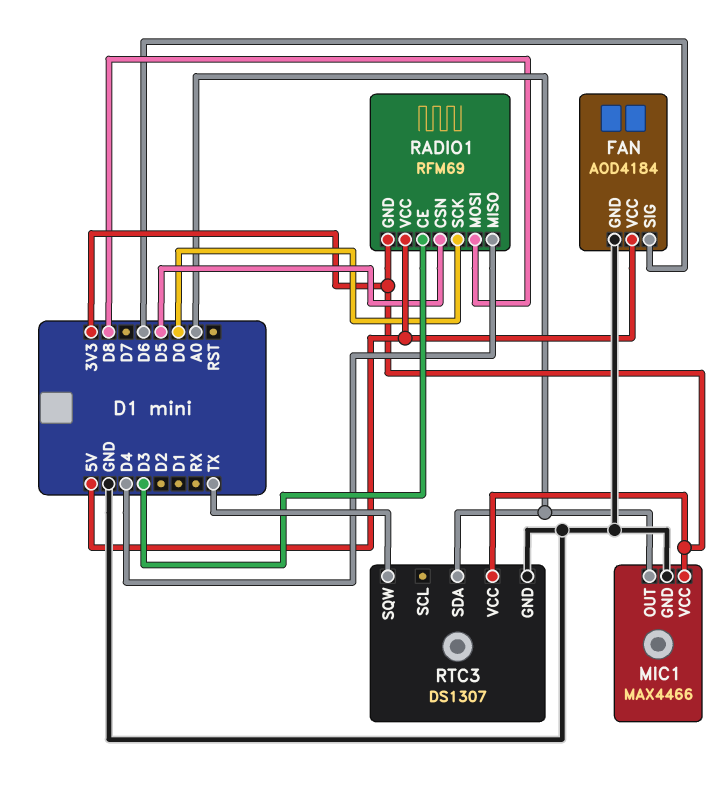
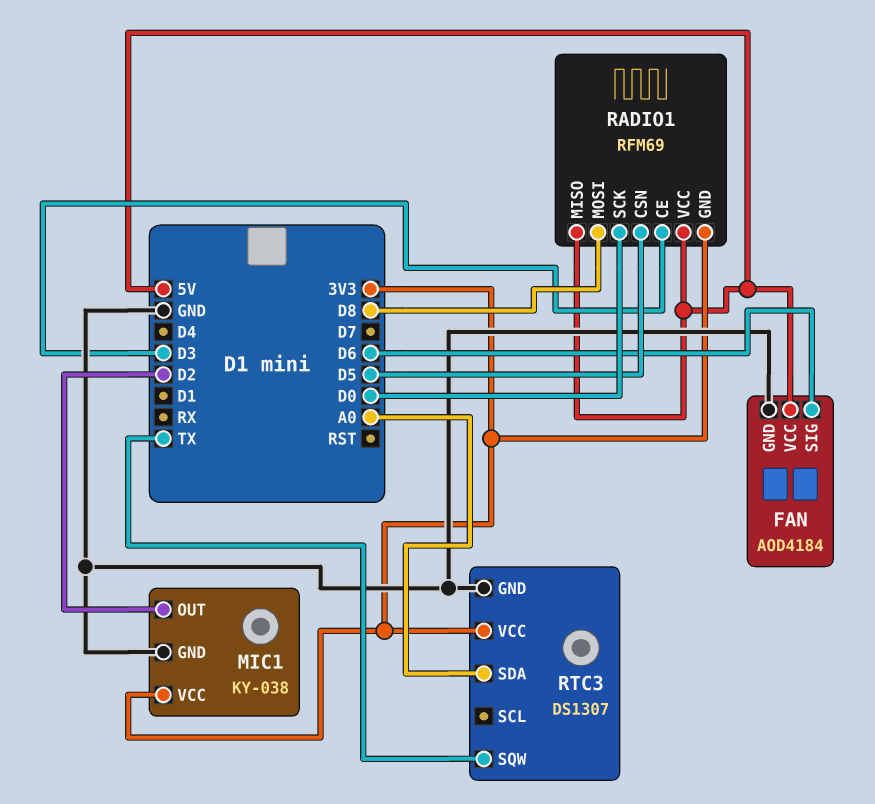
MIC1: MAX4466 -> KY-038
MIC1 pin OUT: A0 -> D2
RADIO1 pin MISO: D4 -> 5V

